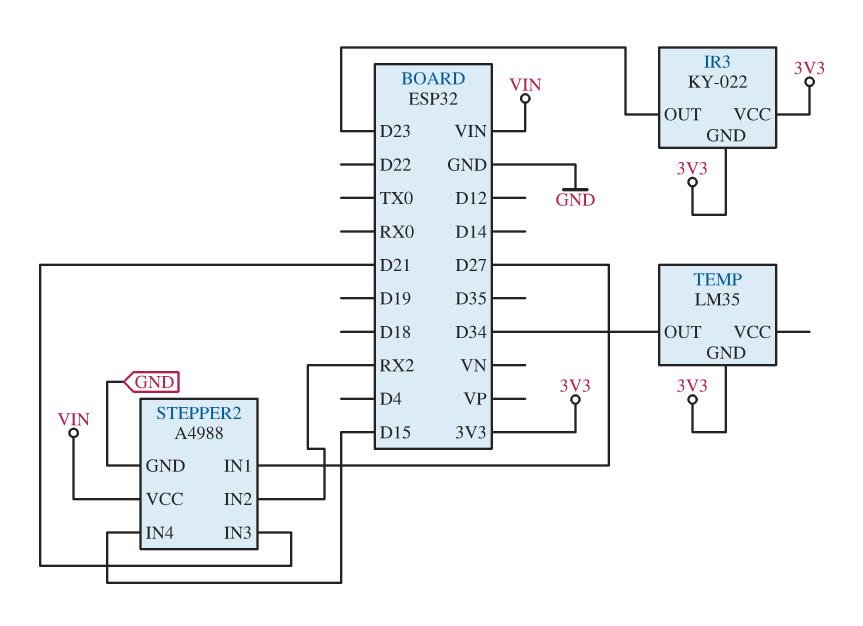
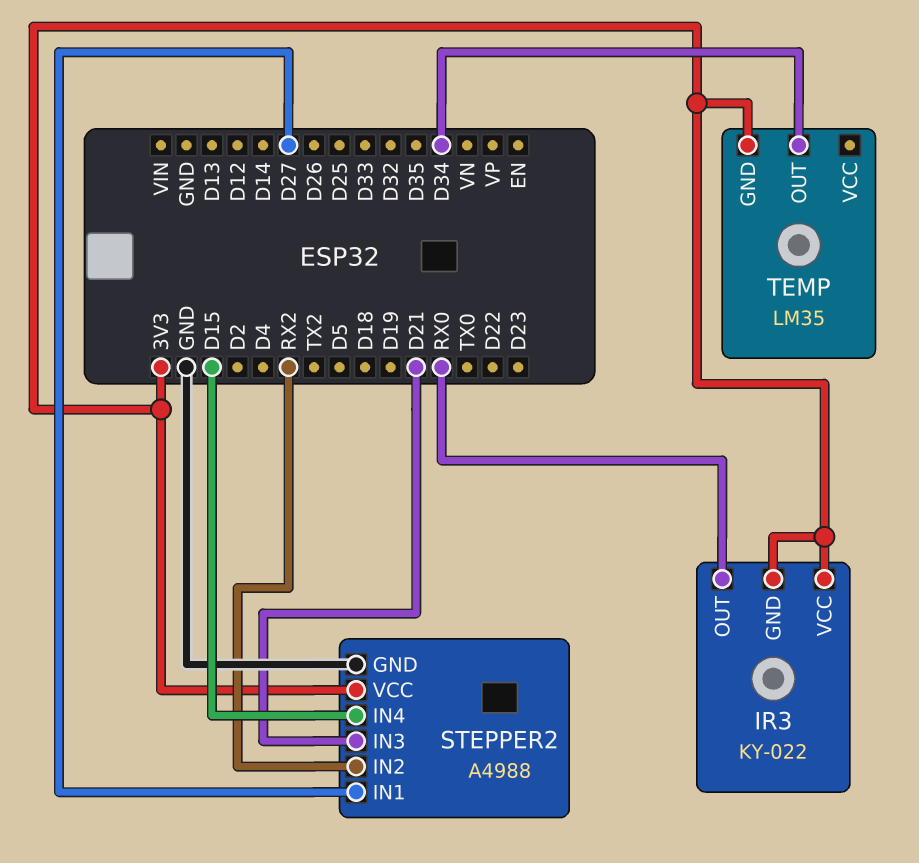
IR3 pin OUT: D23 -> RX0
STEPPER2 pin VCC: VIN -> 3V3

